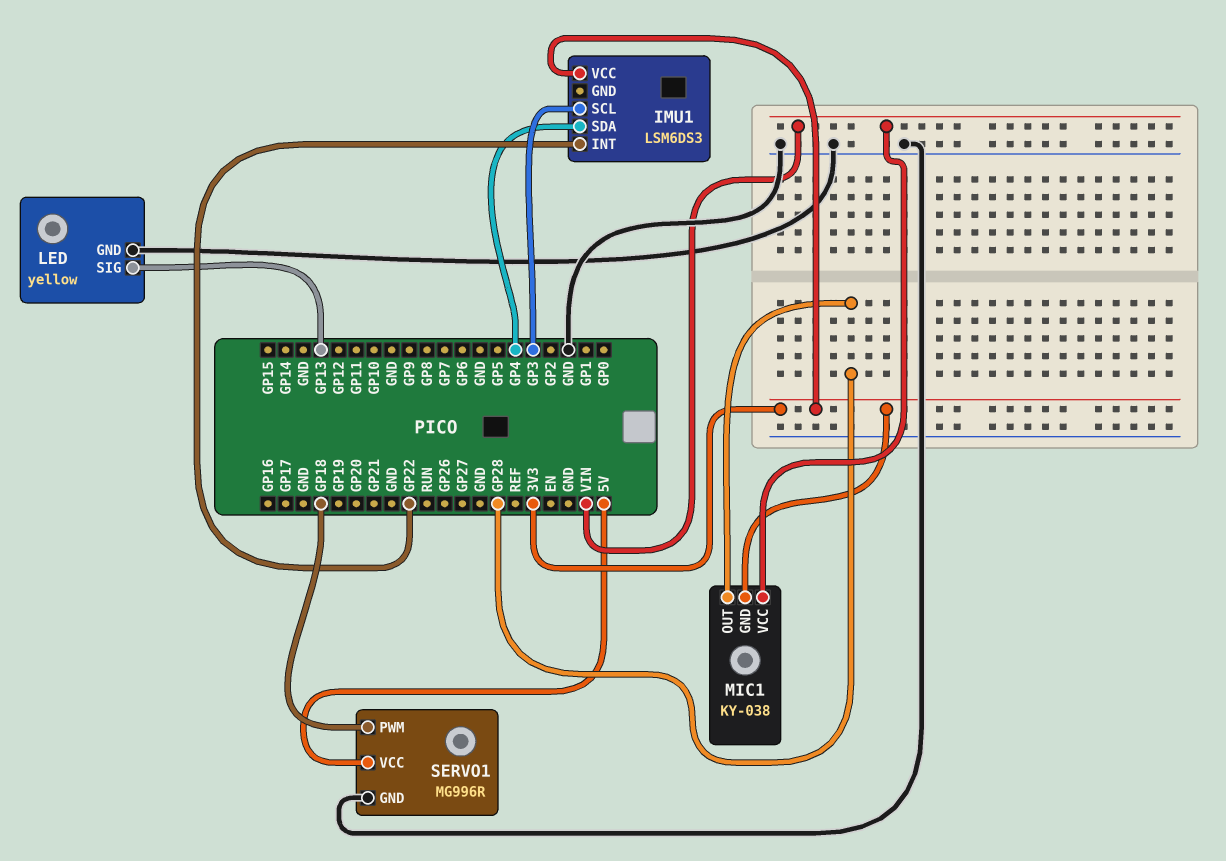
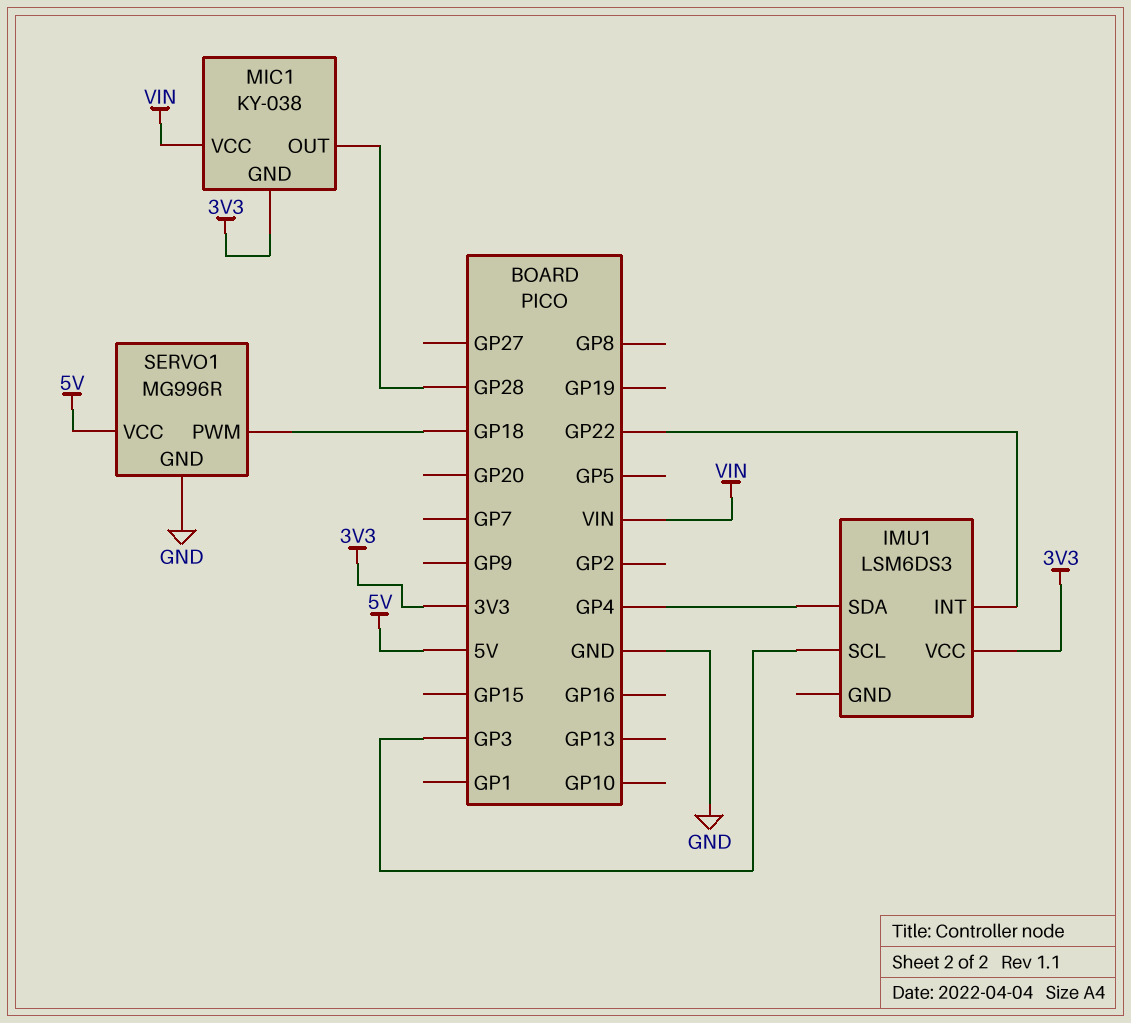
LED: yellow -> none
LED pin GND: GND -> none
LED pin SIG: GP13 -> none

